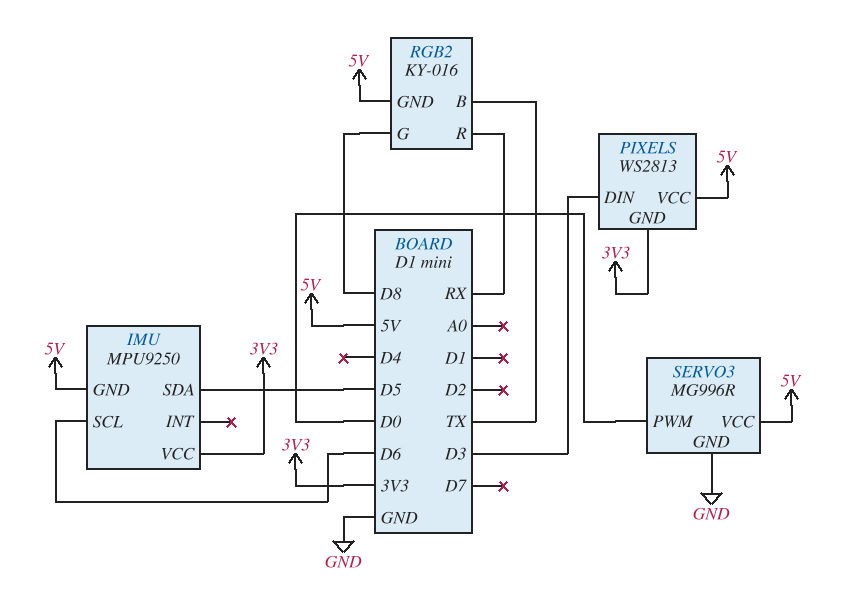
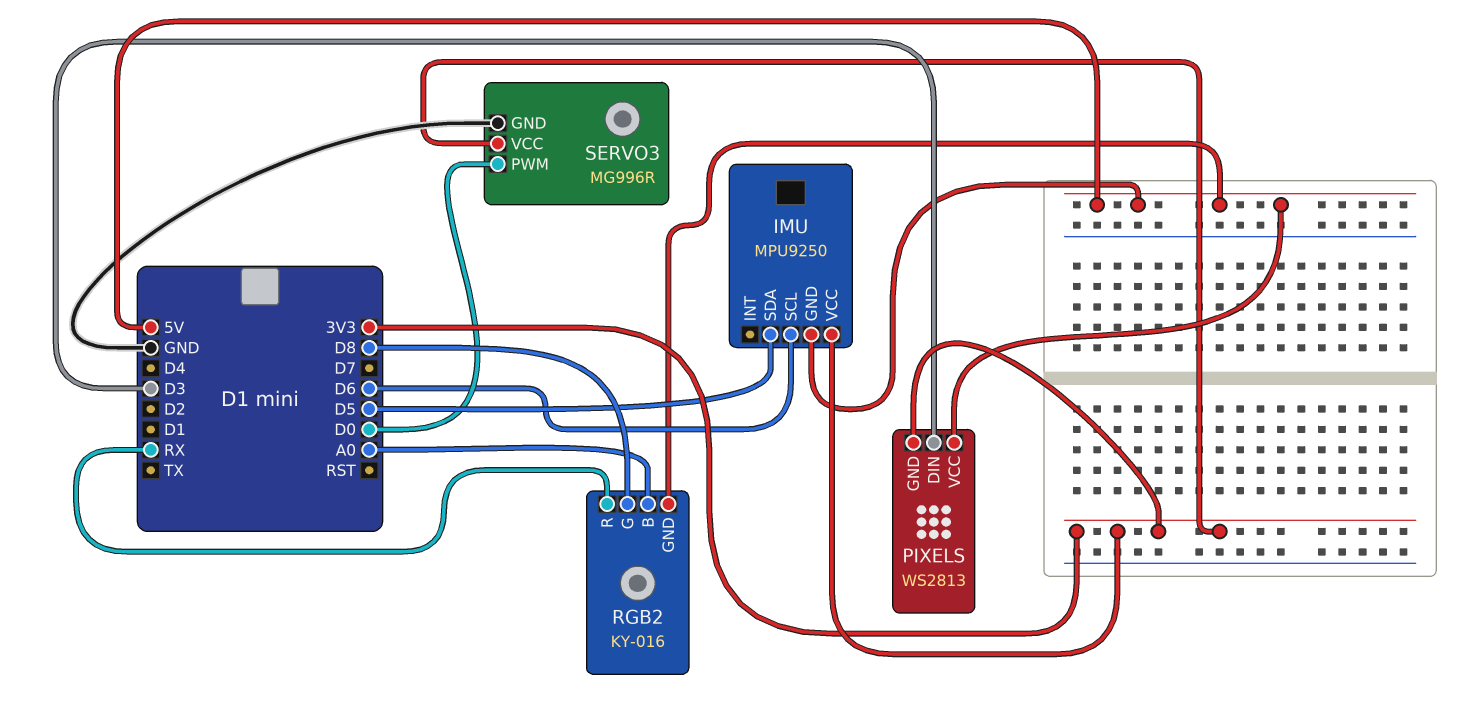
RGB2 pin B: TX -> A0
SERVO3 pin VCC: 5V -> 3V3

